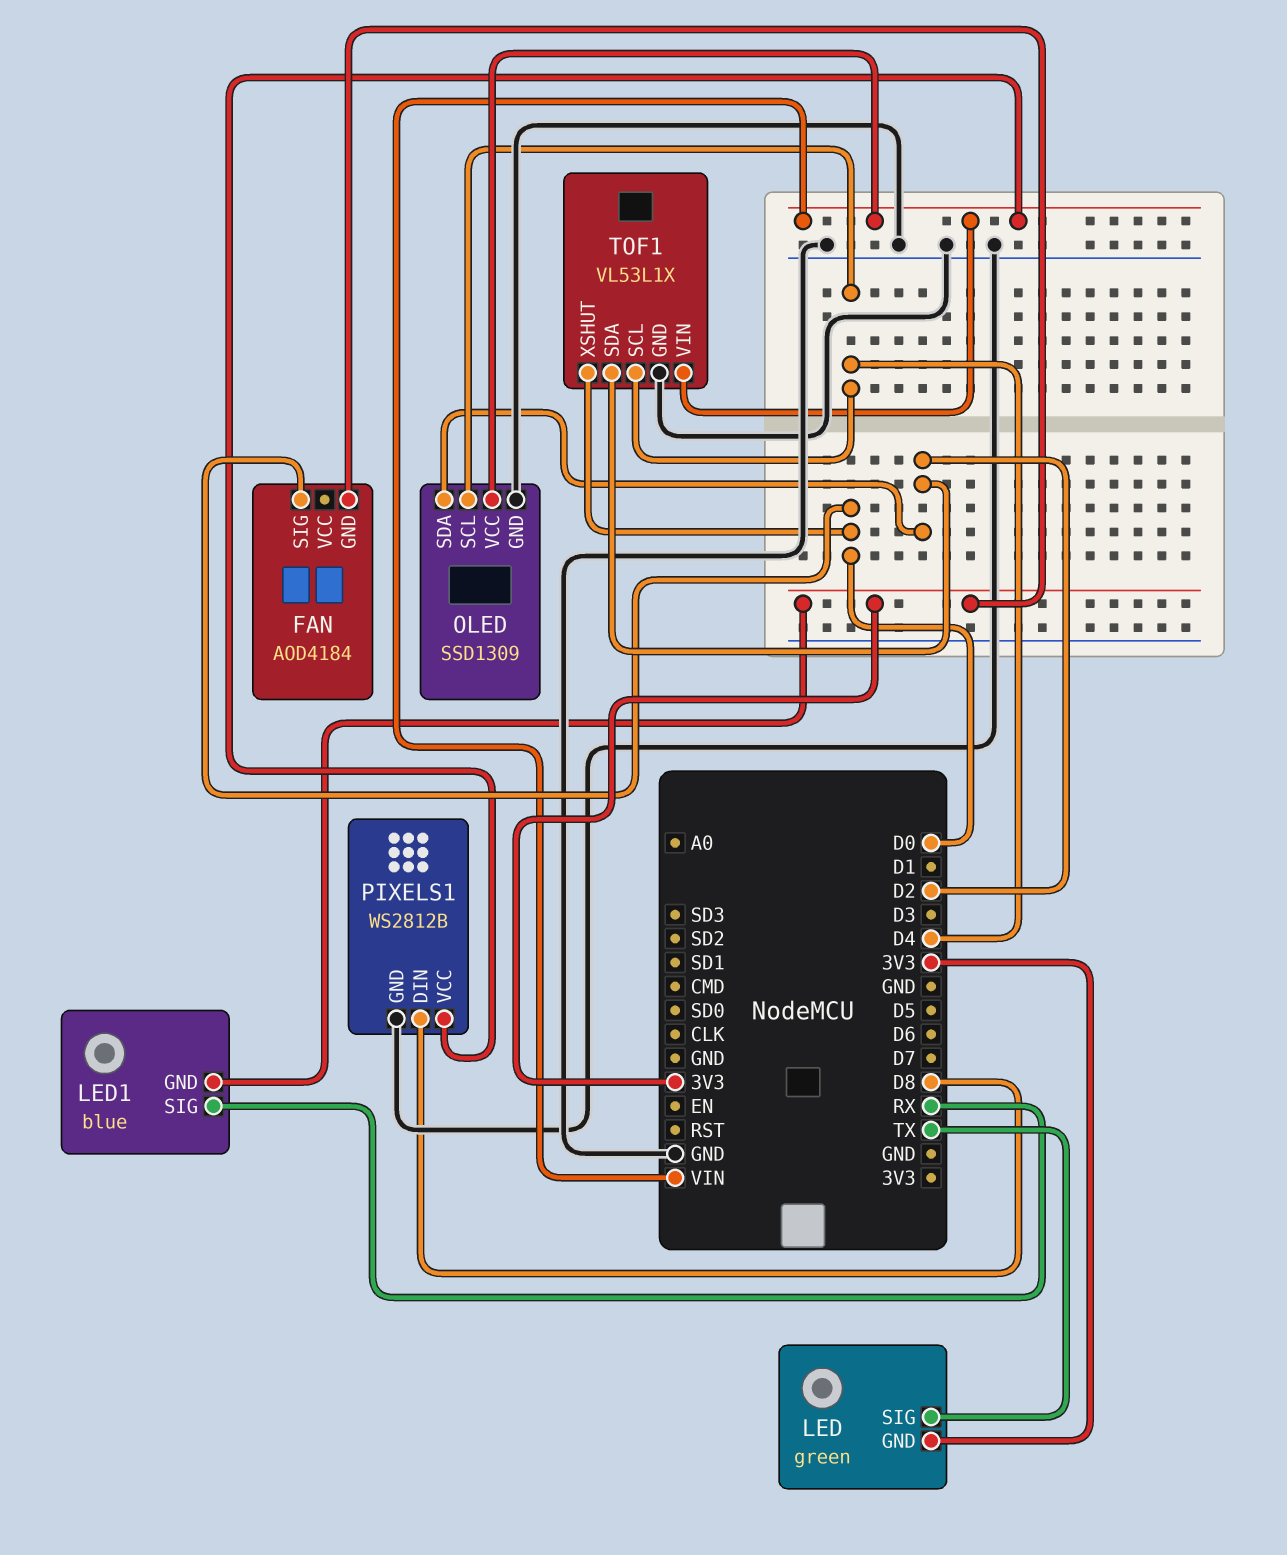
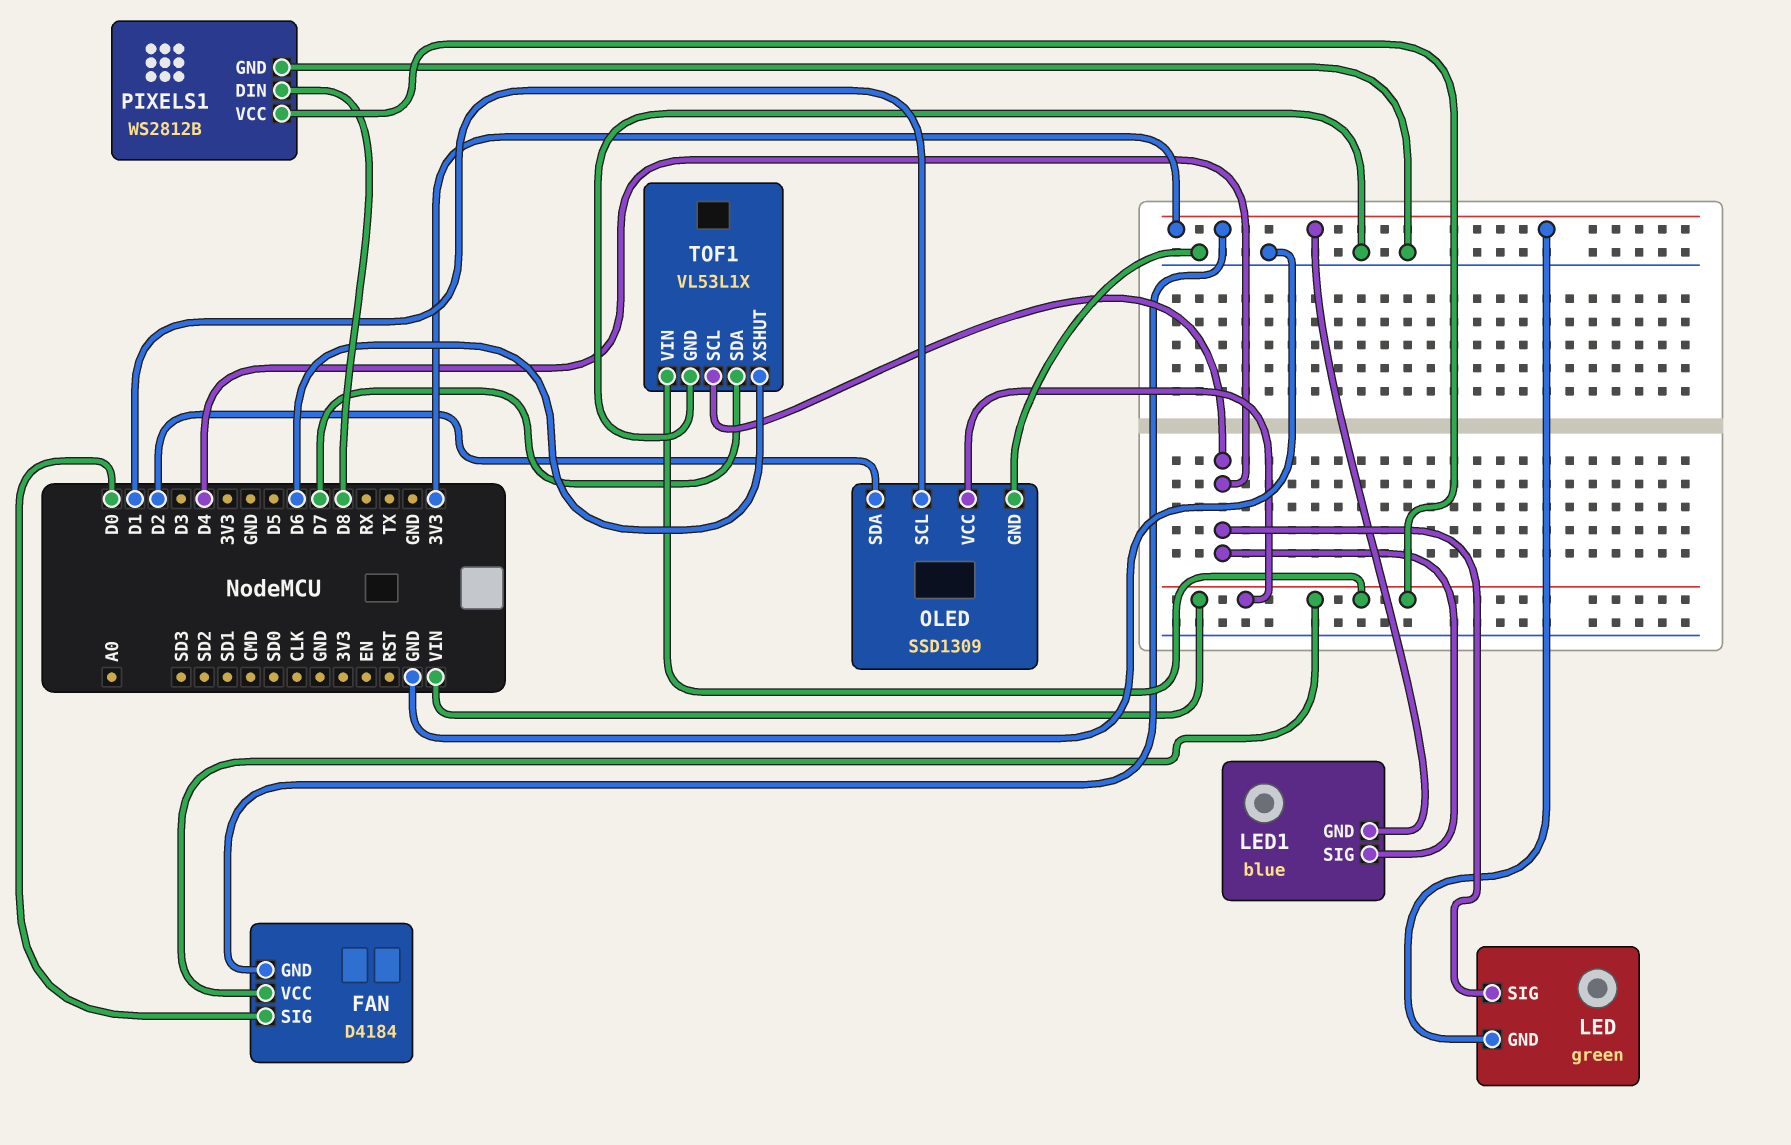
FAN: AOD4184 -> D4184
FAN pin VCC: none -> VIN
LED pin SIG: TX -> D4
LED1 pin SIG: RX -> D4
OLED pin SCL: D4 -> D1
TOF1 pin SDA: D2 -> D7
TOF1 pin XSHUT: D0 -> D6

